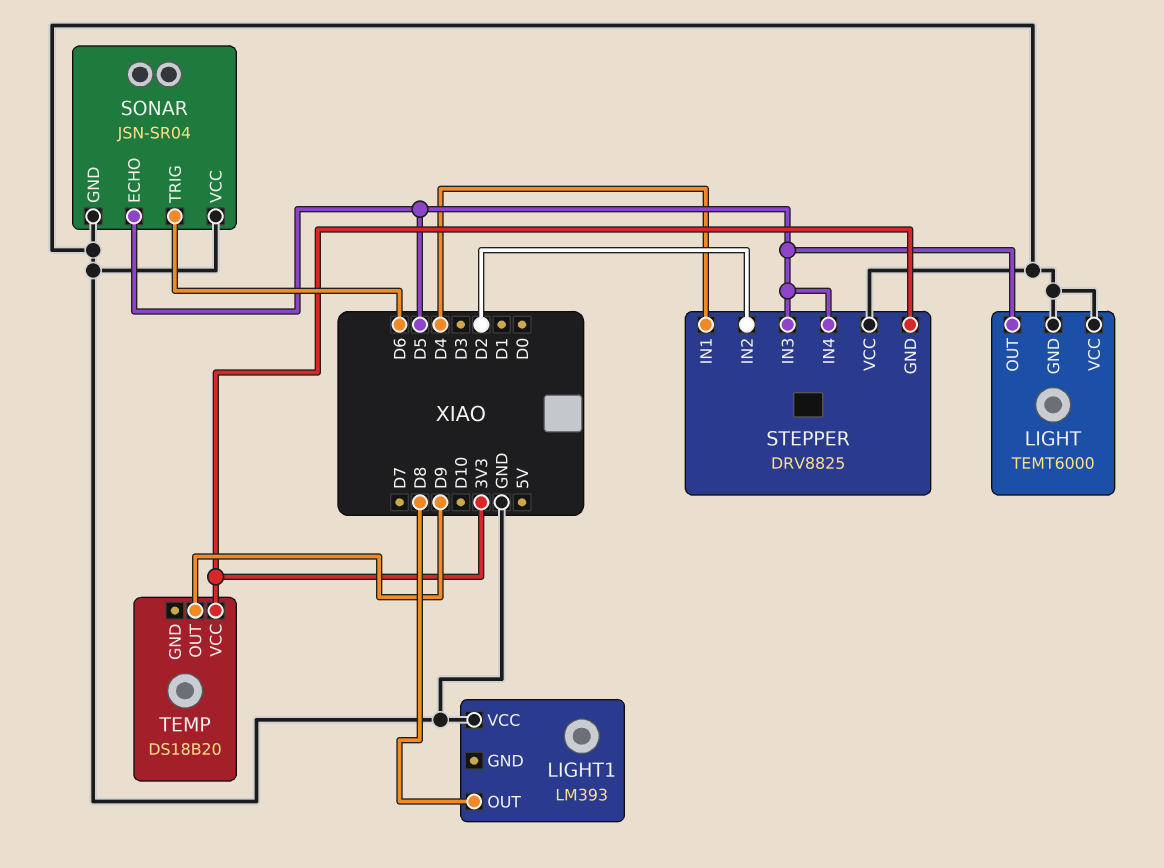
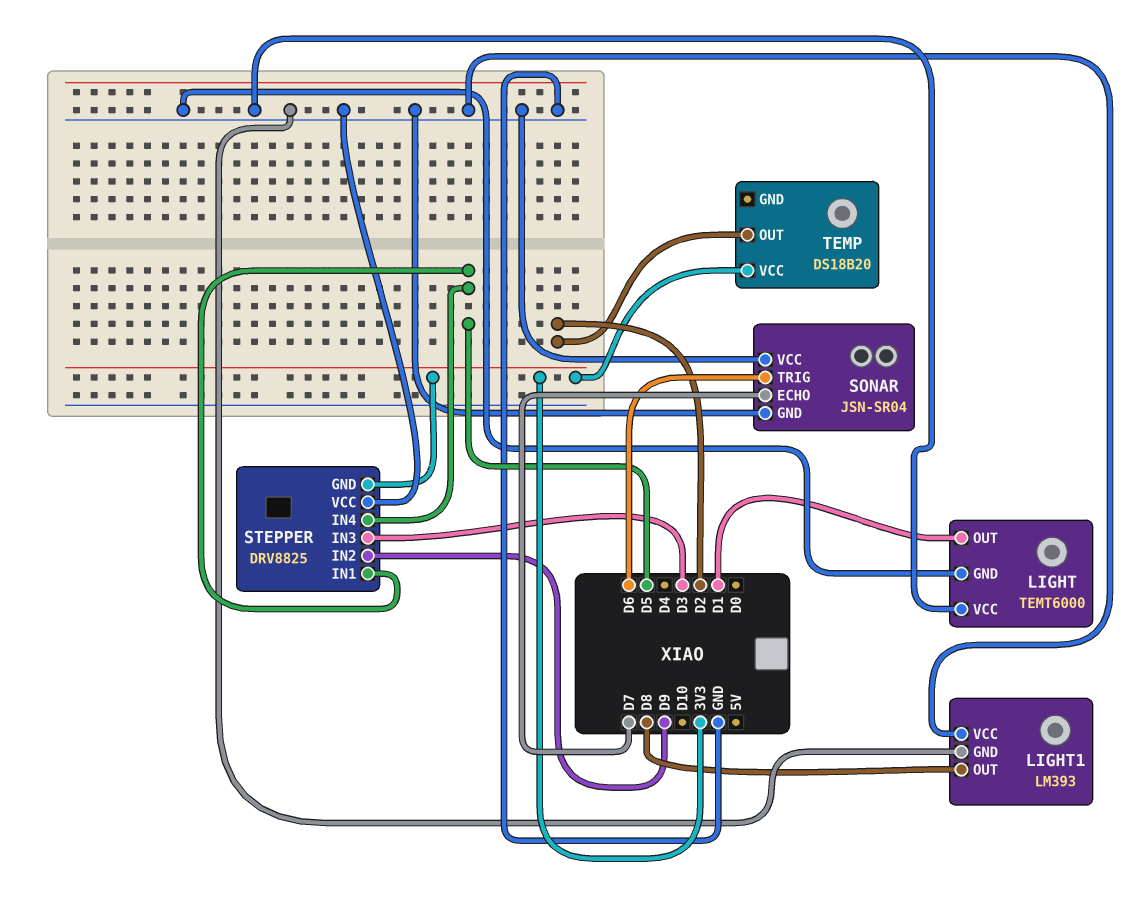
LIGHT pin OUT: D5 -> D1
LIGHT1 pin GND: none -> GND
SONAR pin ECHO: D5 -> D7
STEPPER pin IN1: D4 -> D5
STEPPER pin IN2: D2 -> D9
STEPPER pin IN3: D5 -> D3
TEMP pin OUT: D9 -> D2

